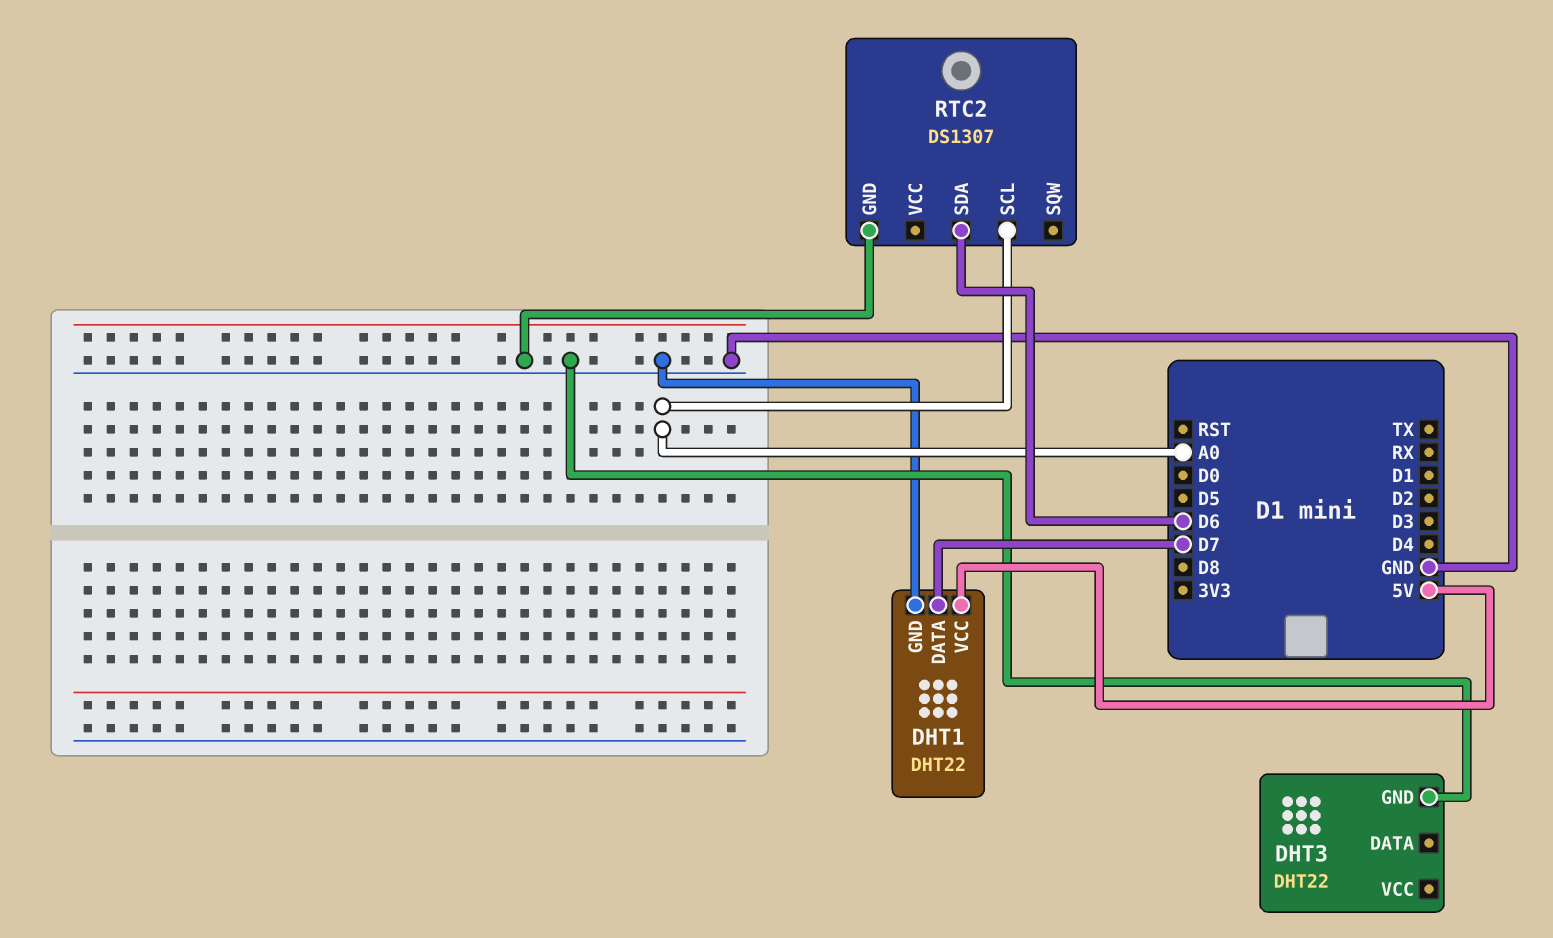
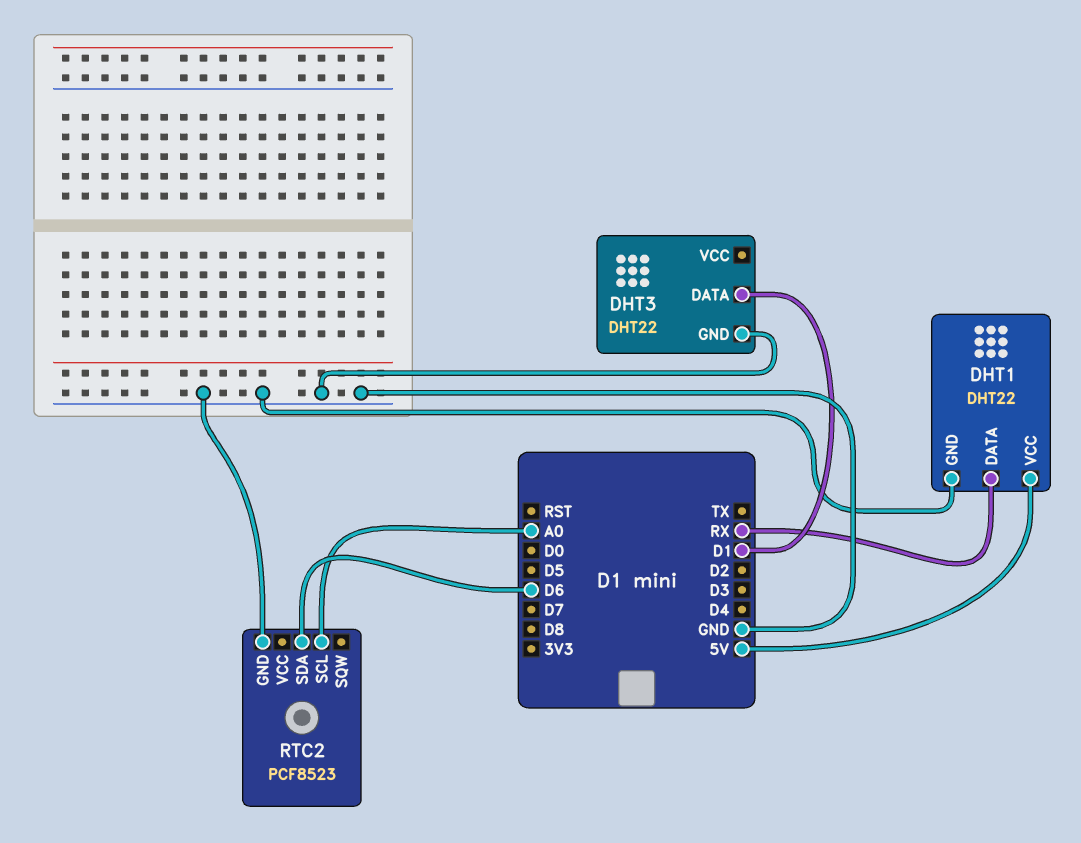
DHT1 pin DATA: D7 -> RX
DHT3 pin DATA: none -> D1
RTC2: DS1307 -> PCF8523

